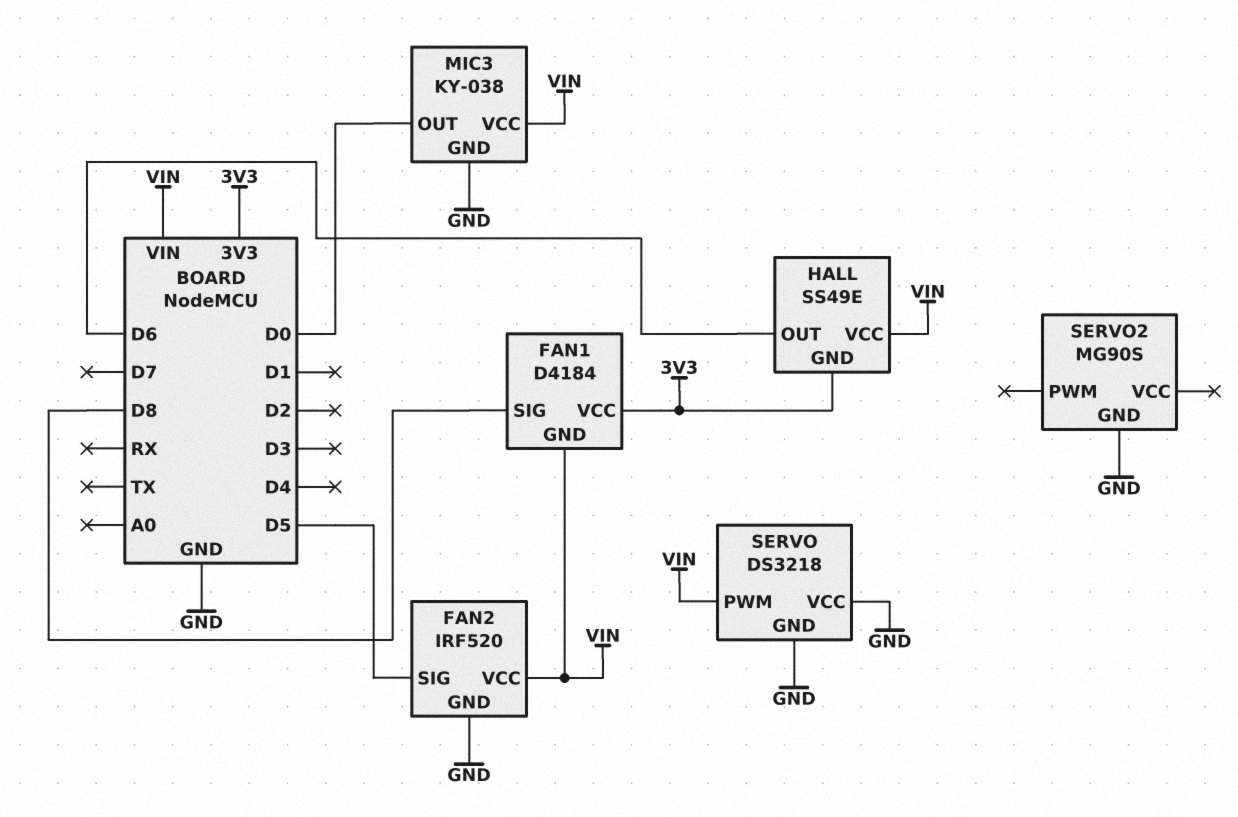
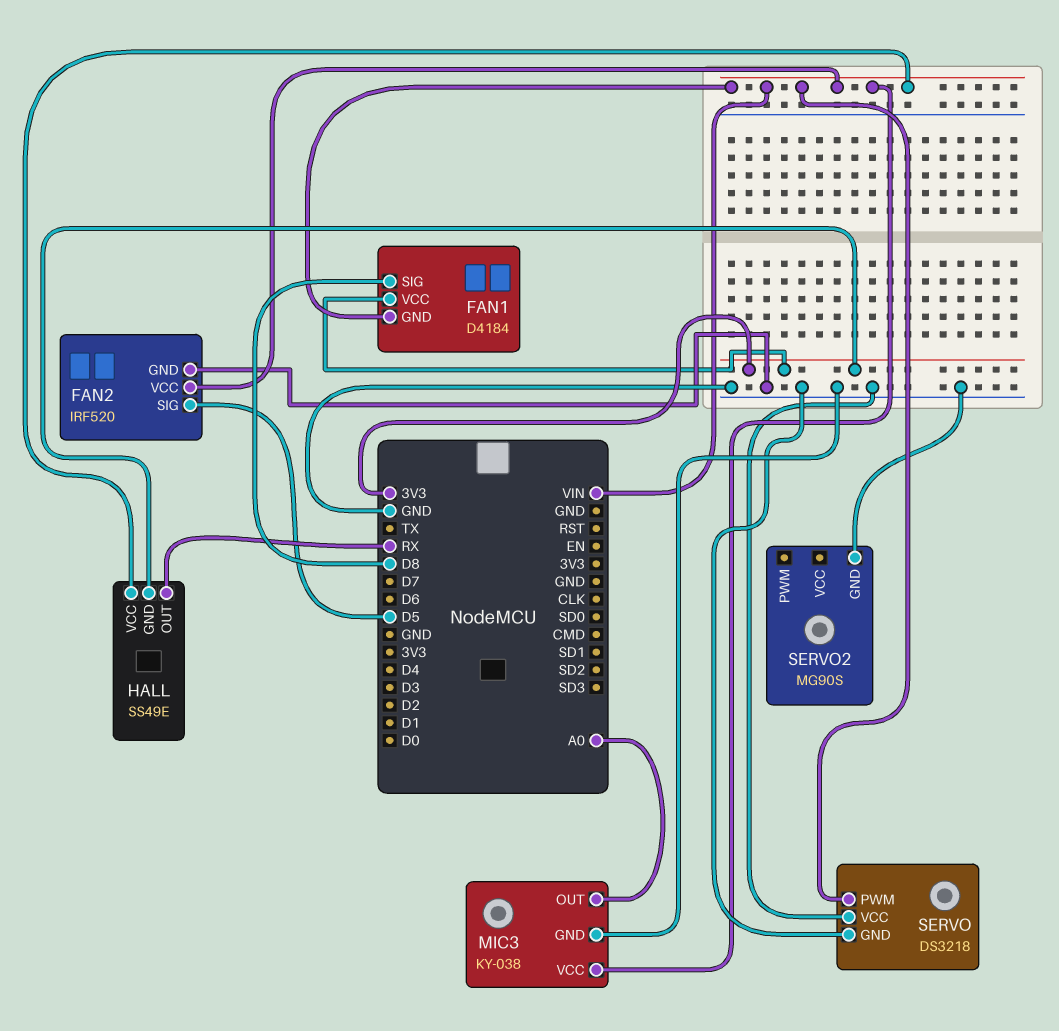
HALL pin OUT: D6 -> RX
MIC3 pin OUT: D0 -> A0

